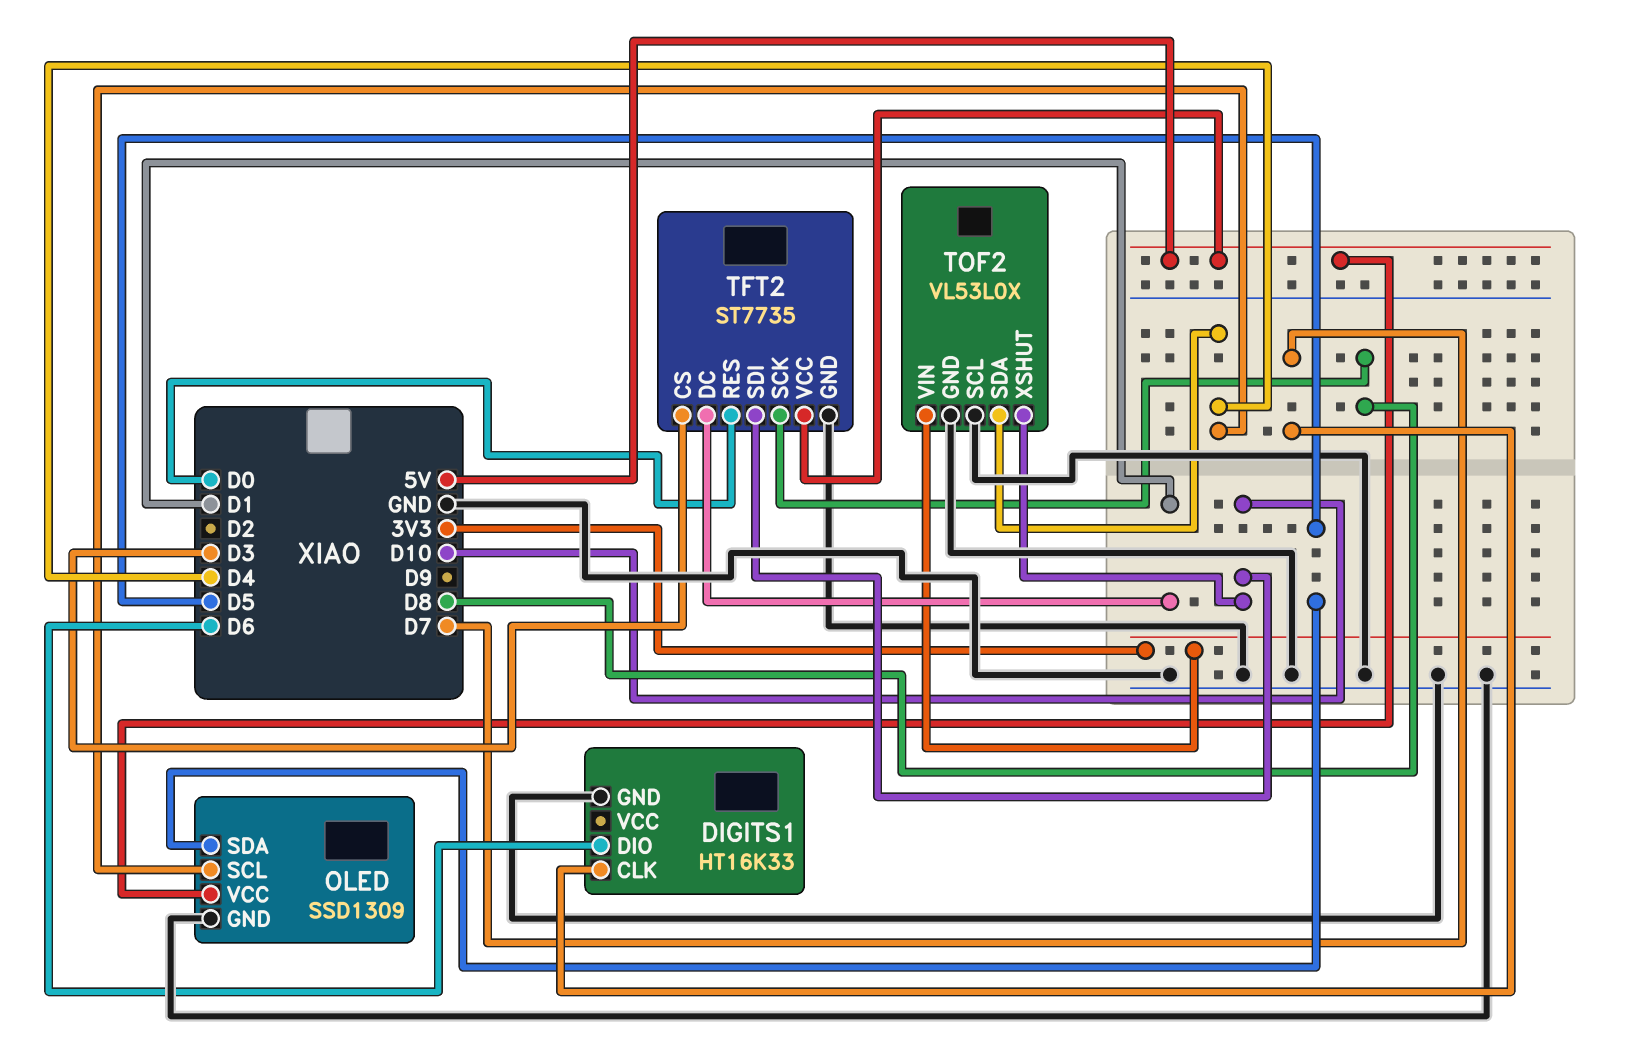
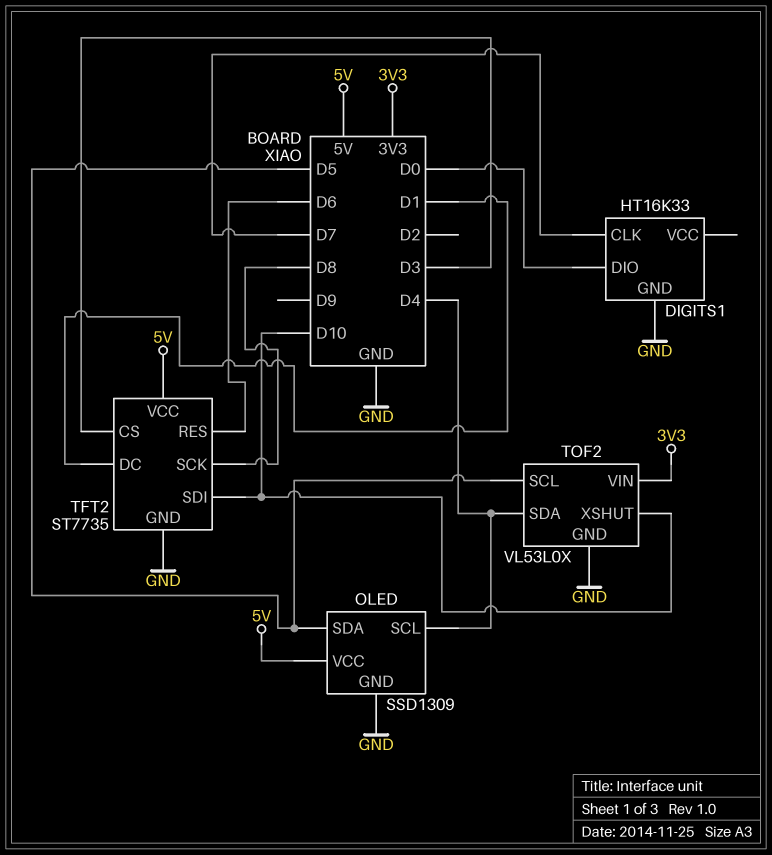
DIGITS1 pin DIO: D6 -> D0
TFT2 pin RES: D0 -> D6
TOF2 pin SCL: GND -> D5

